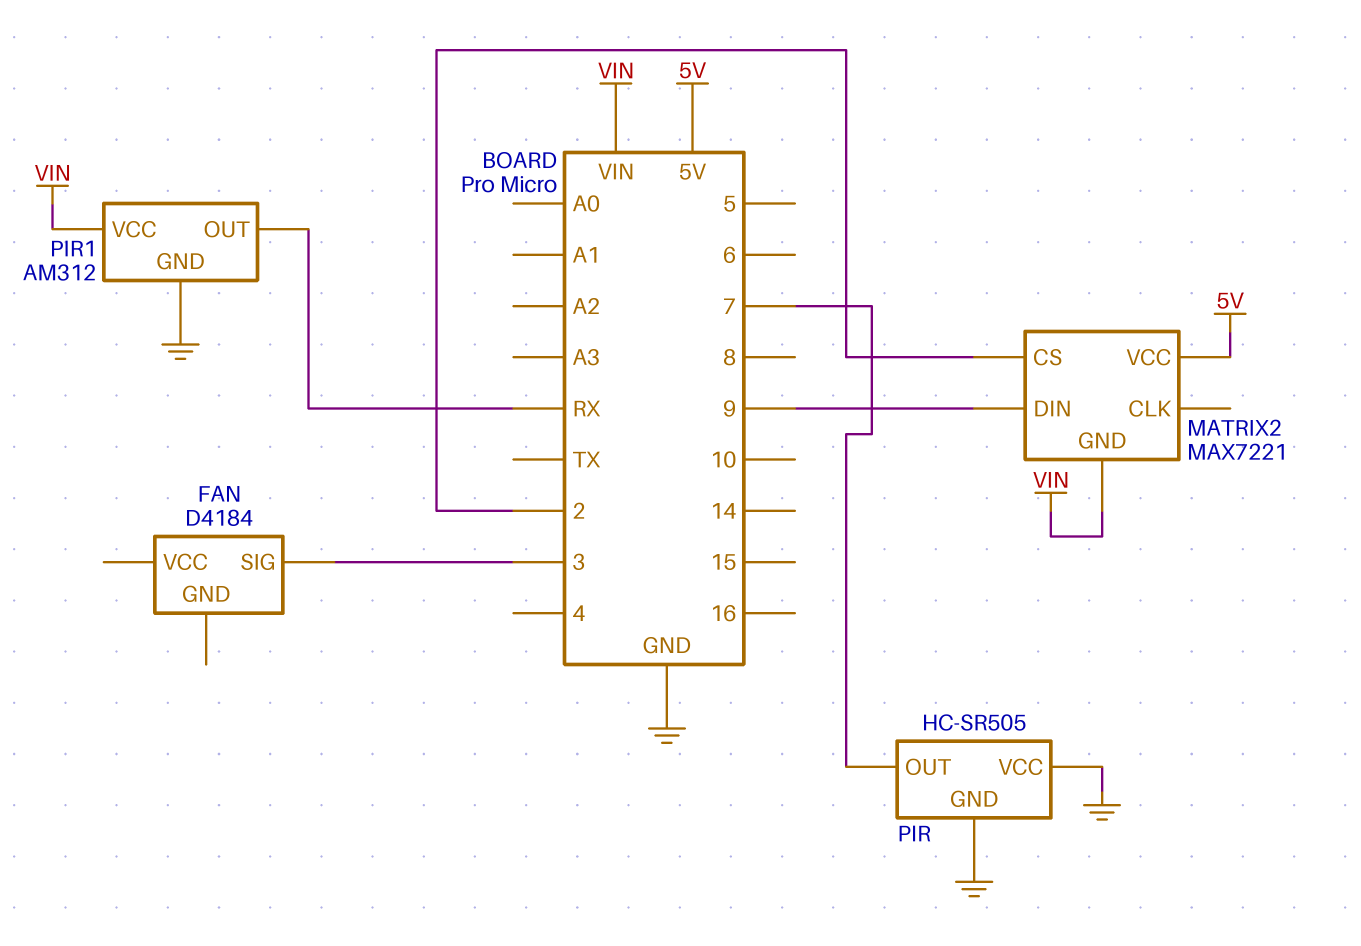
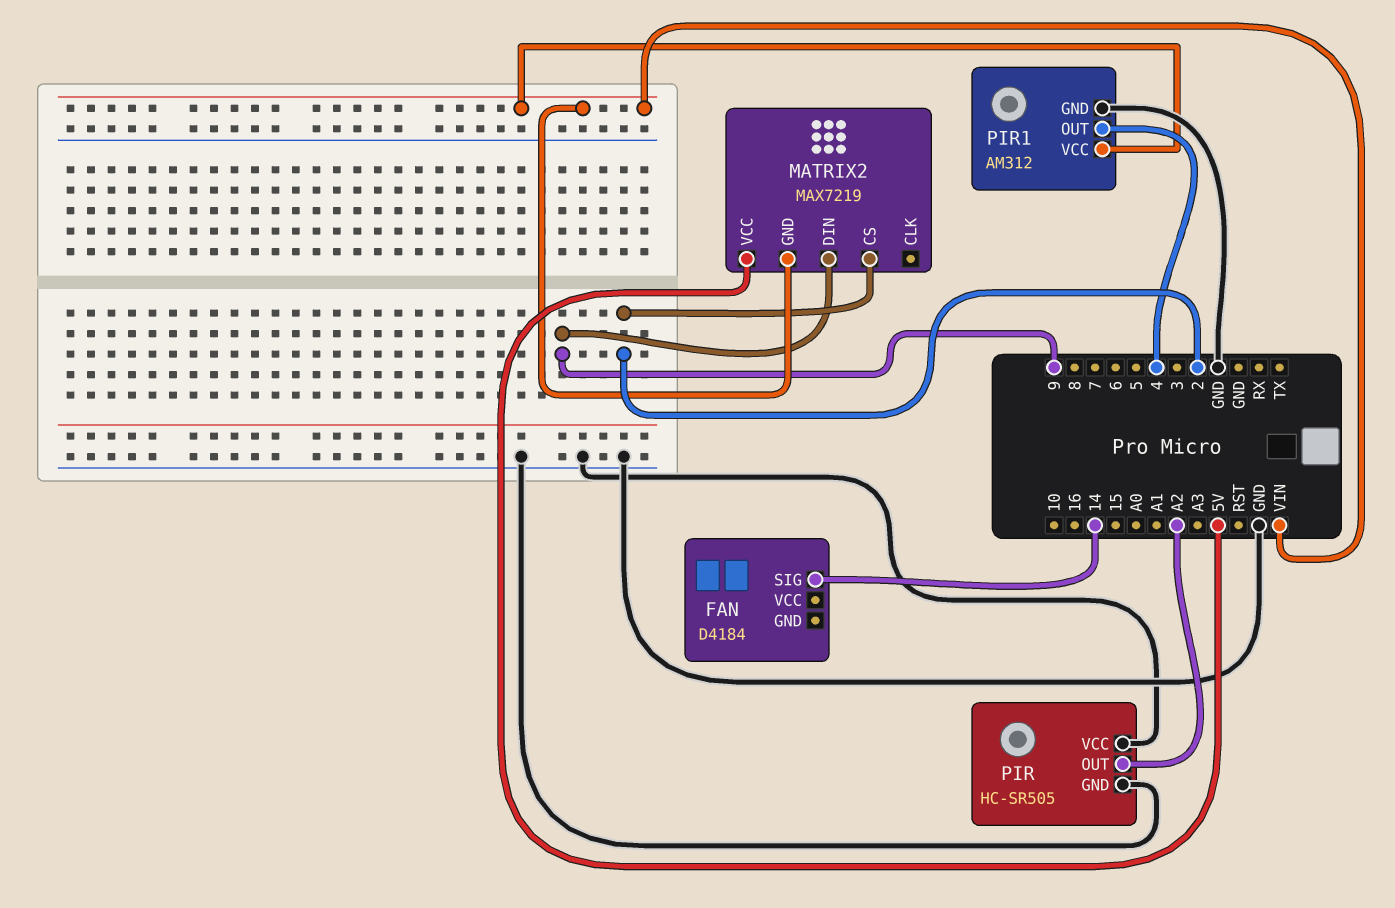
FAN pin SIG: 3 -> 14
MATRIX2: MAX7221 -> MAX7219
PIR pin OUT: 7 -> A2
PIR1 pin OUT: RX -> 4

